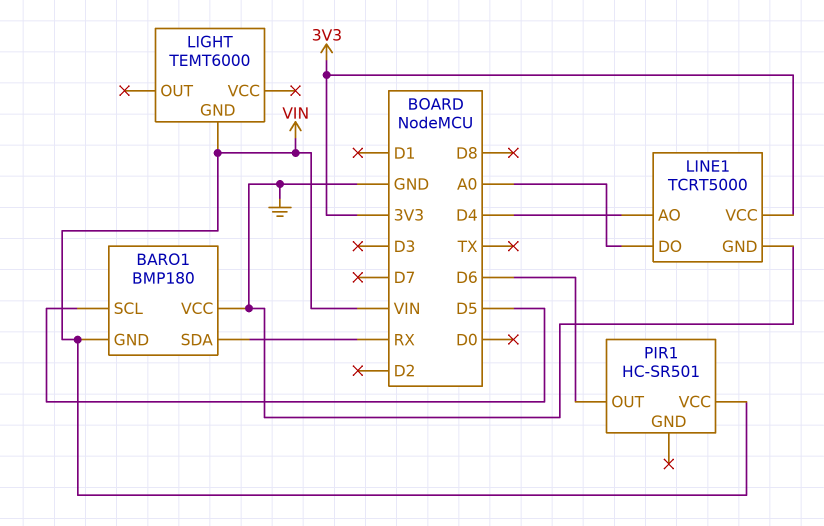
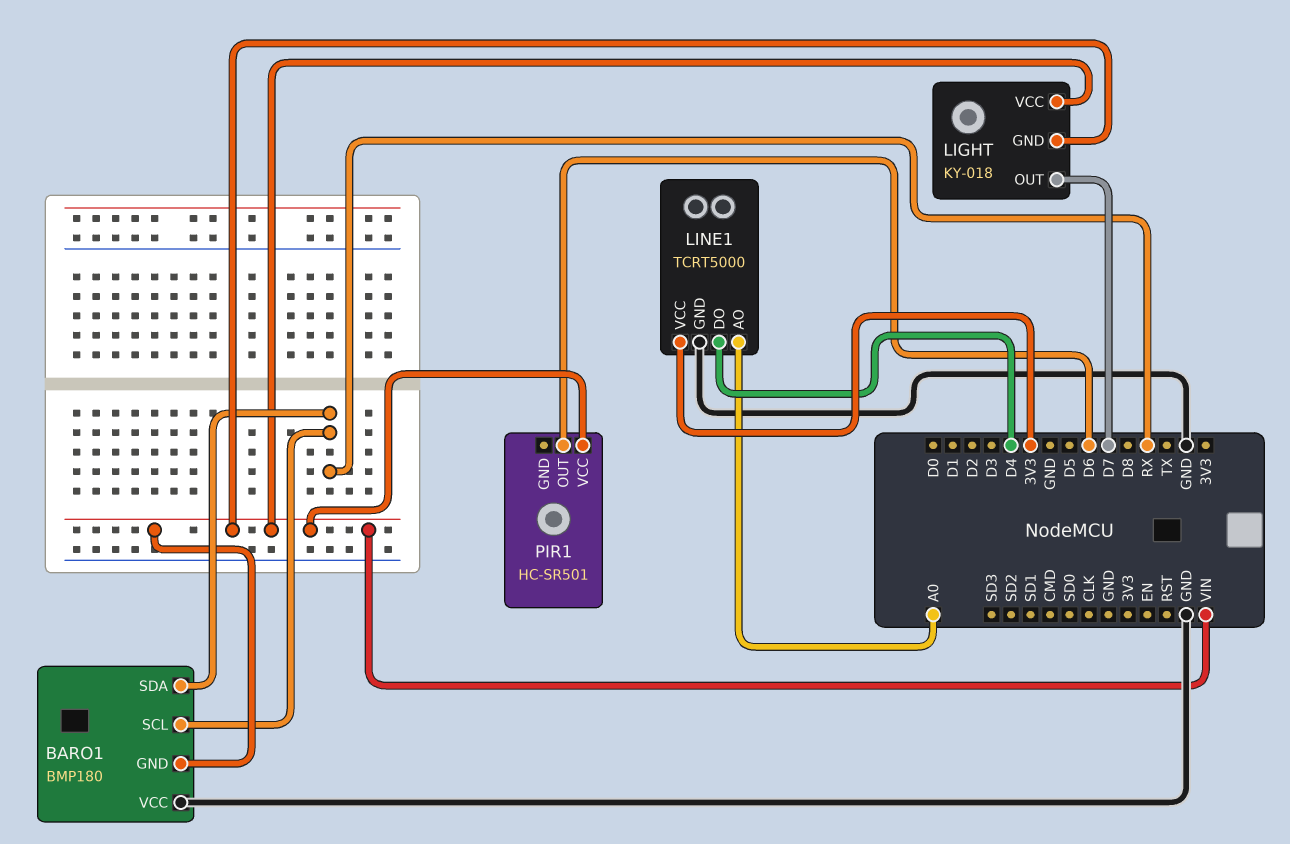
BARO1 pin SCL: D5 -> RX
LIGHT: TEMT6000 -> KY-018
LIGHT pin OUT: none -> D7
LIGHT pin VCC: none -> VIN
LINE1 pin AO: D4 -> A0
LINE1 pin DO: A0 -> D4

